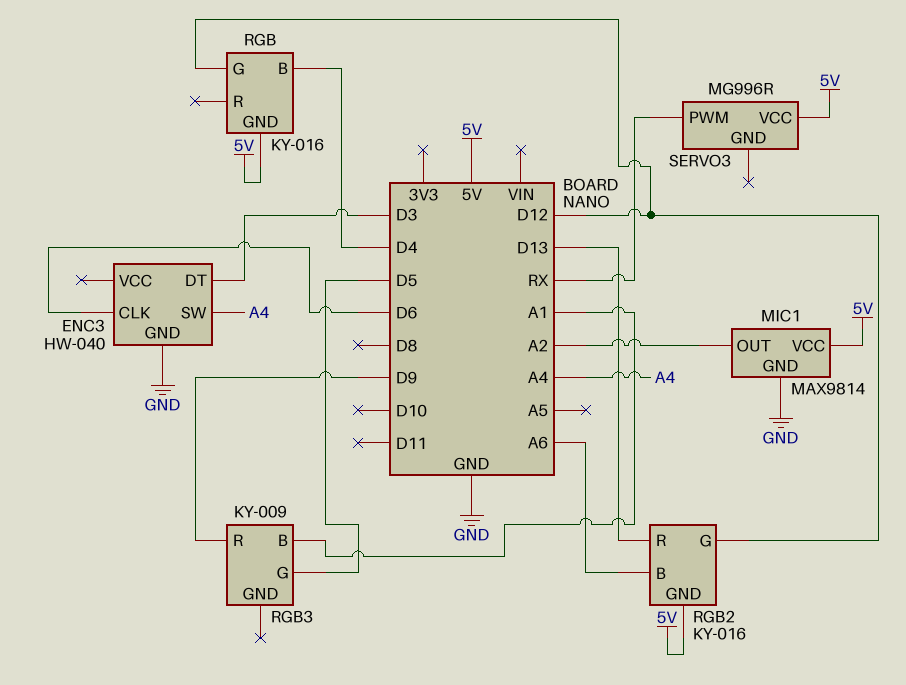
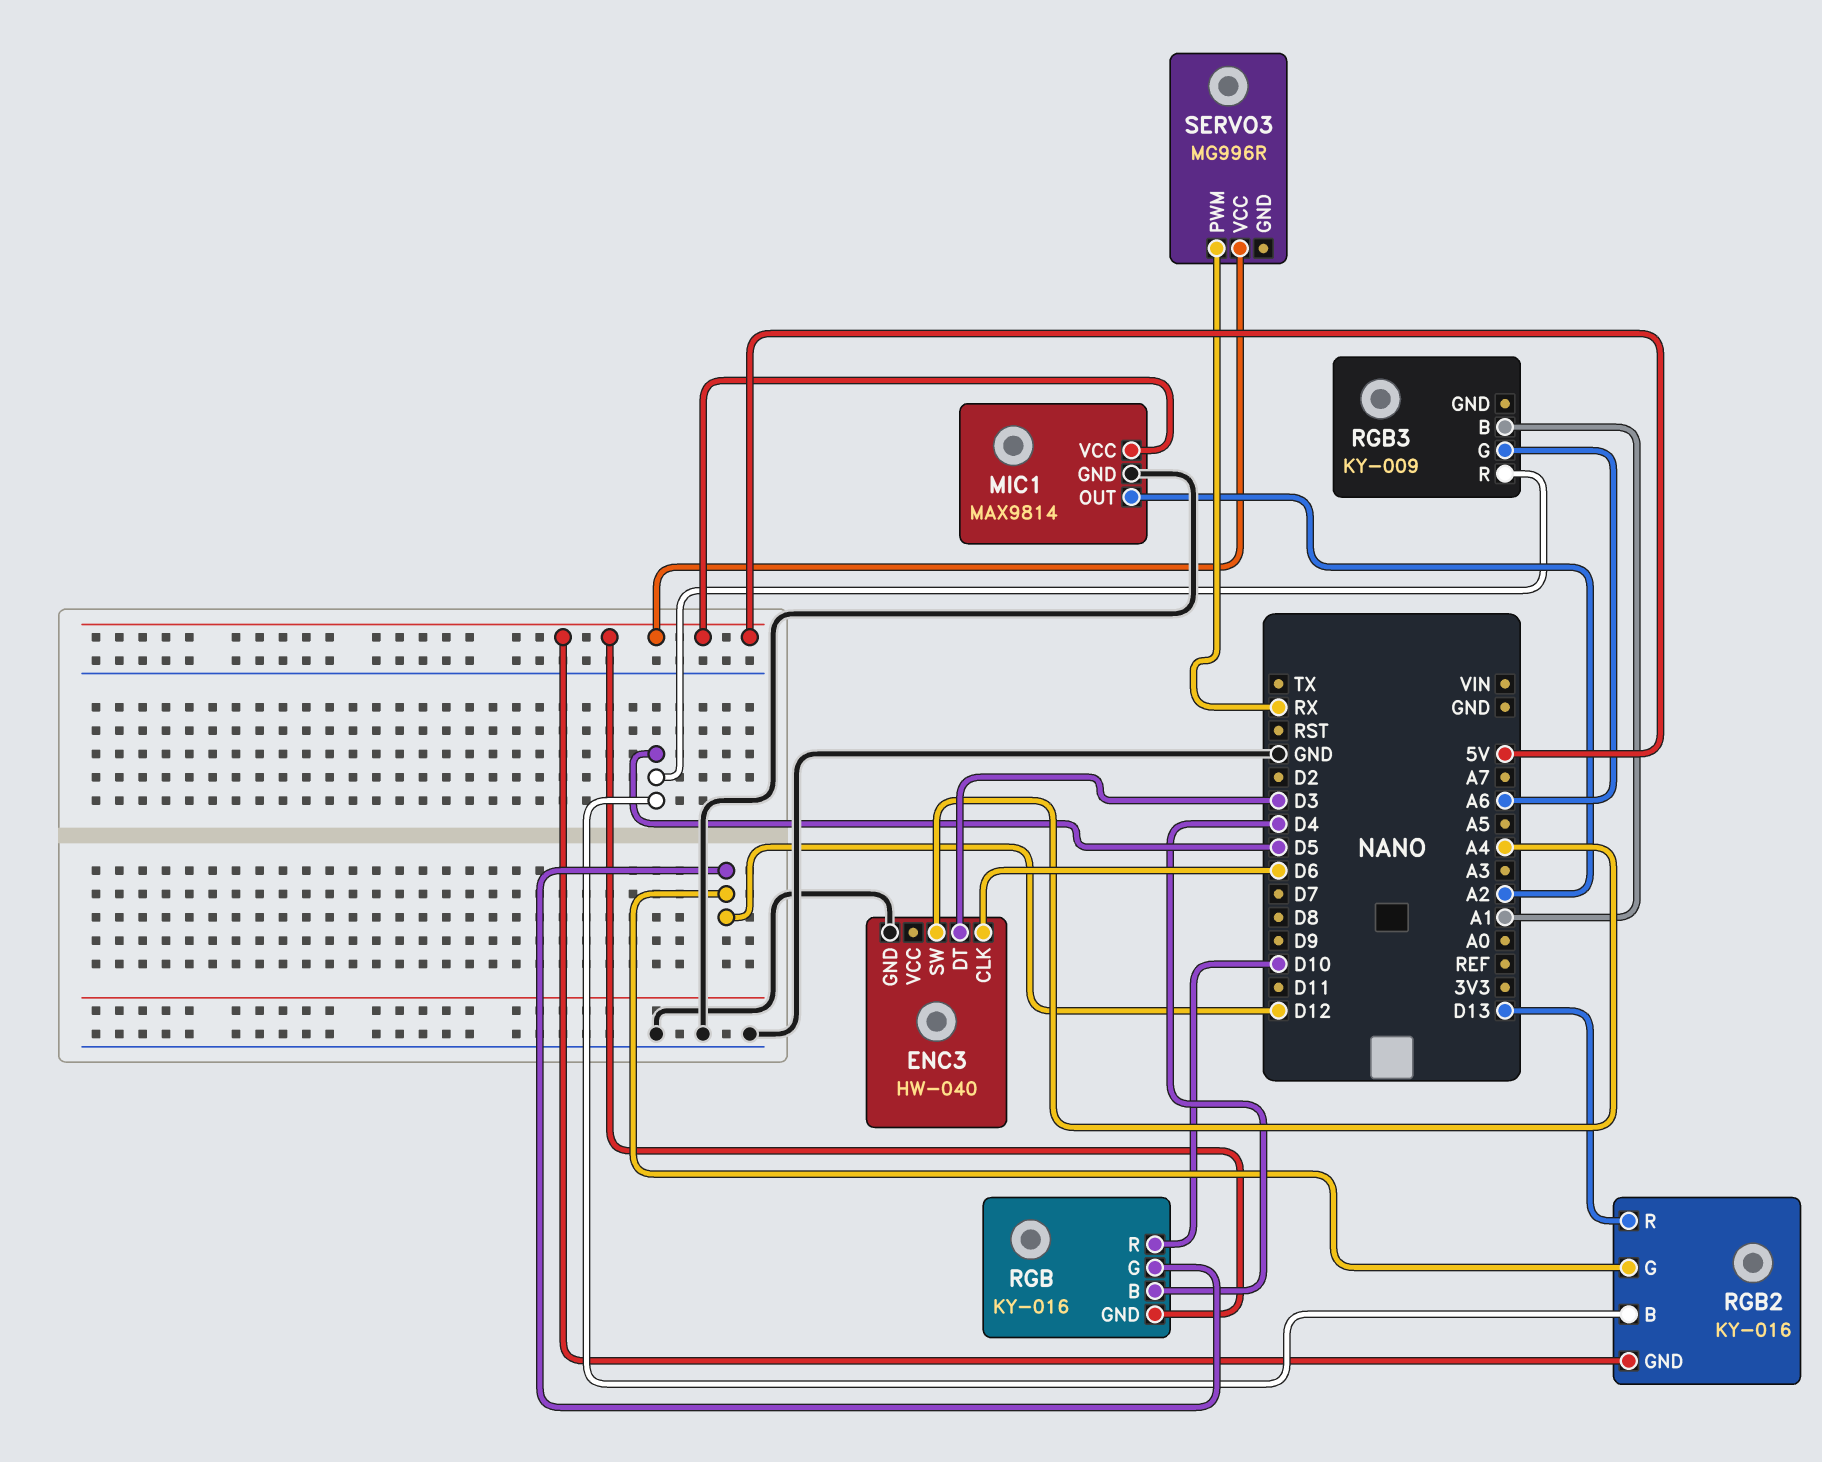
RGB pin R: none -> D10
RGB2 pin B: A6 -> D5
RGB3 pin G: D5 -> A6
RGB3 pin R: D9 -> D5

